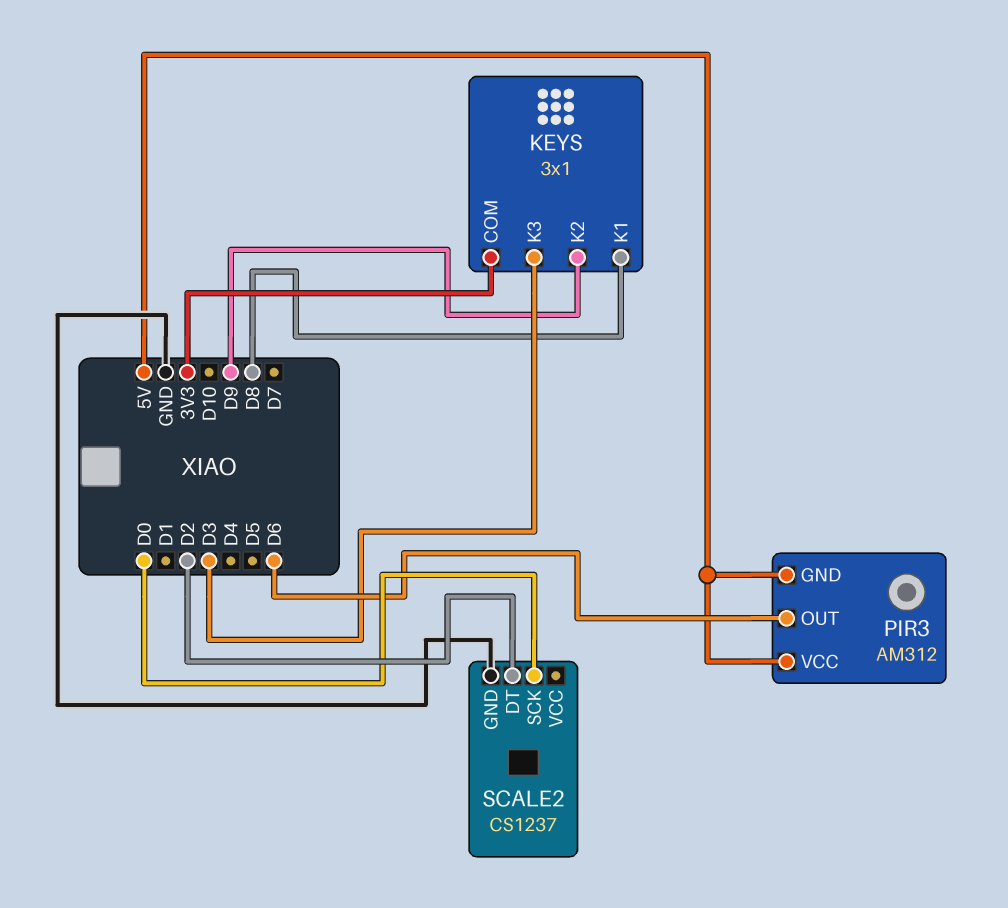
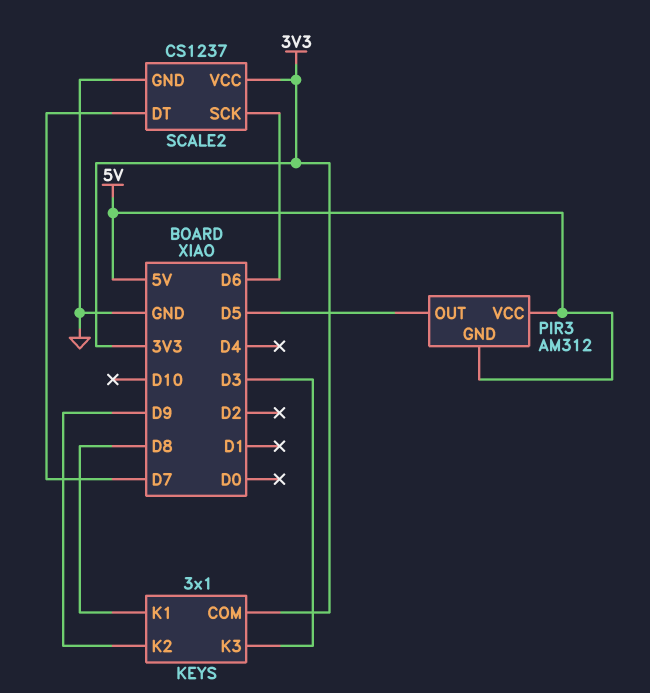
PIR3 pin OUT: D6 -> D5
SCALE2 pin DT: D2 -> D7
SCALE2 pin SCK: D0 -> D6
SCALE2 pin VCC: none -> 3V3

